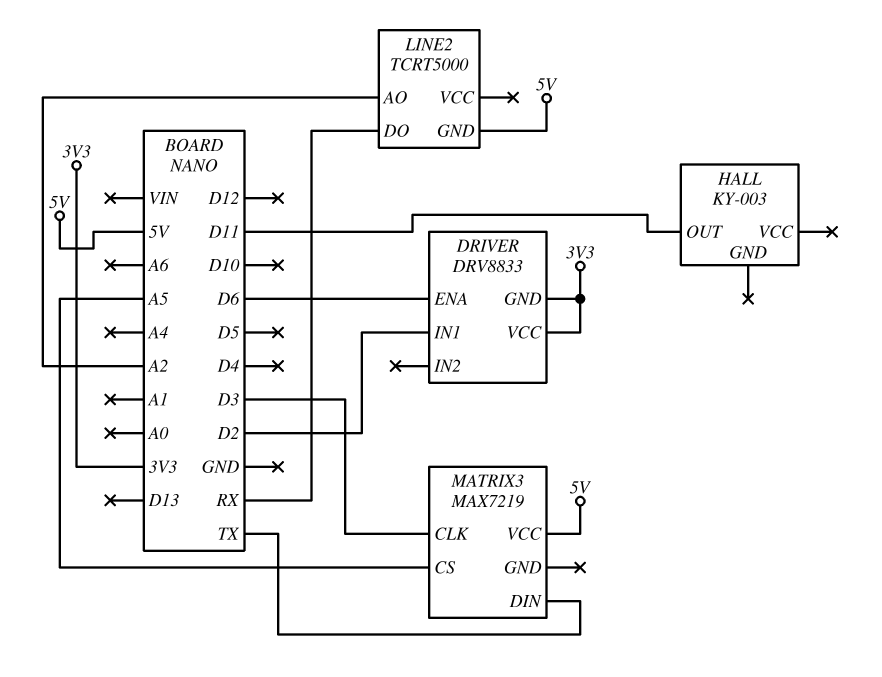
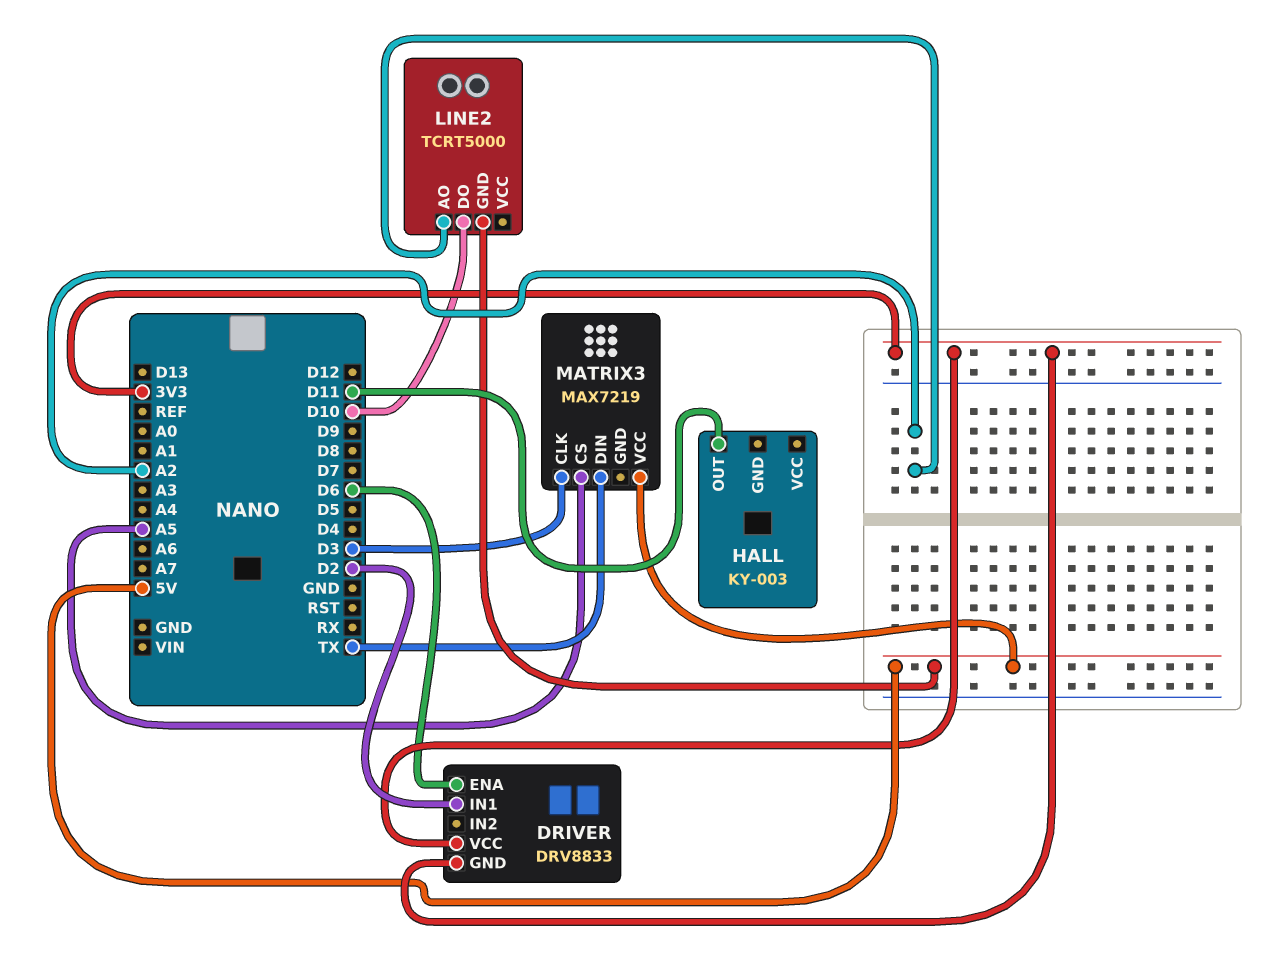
LINE2 pin DO: RX -> D10

